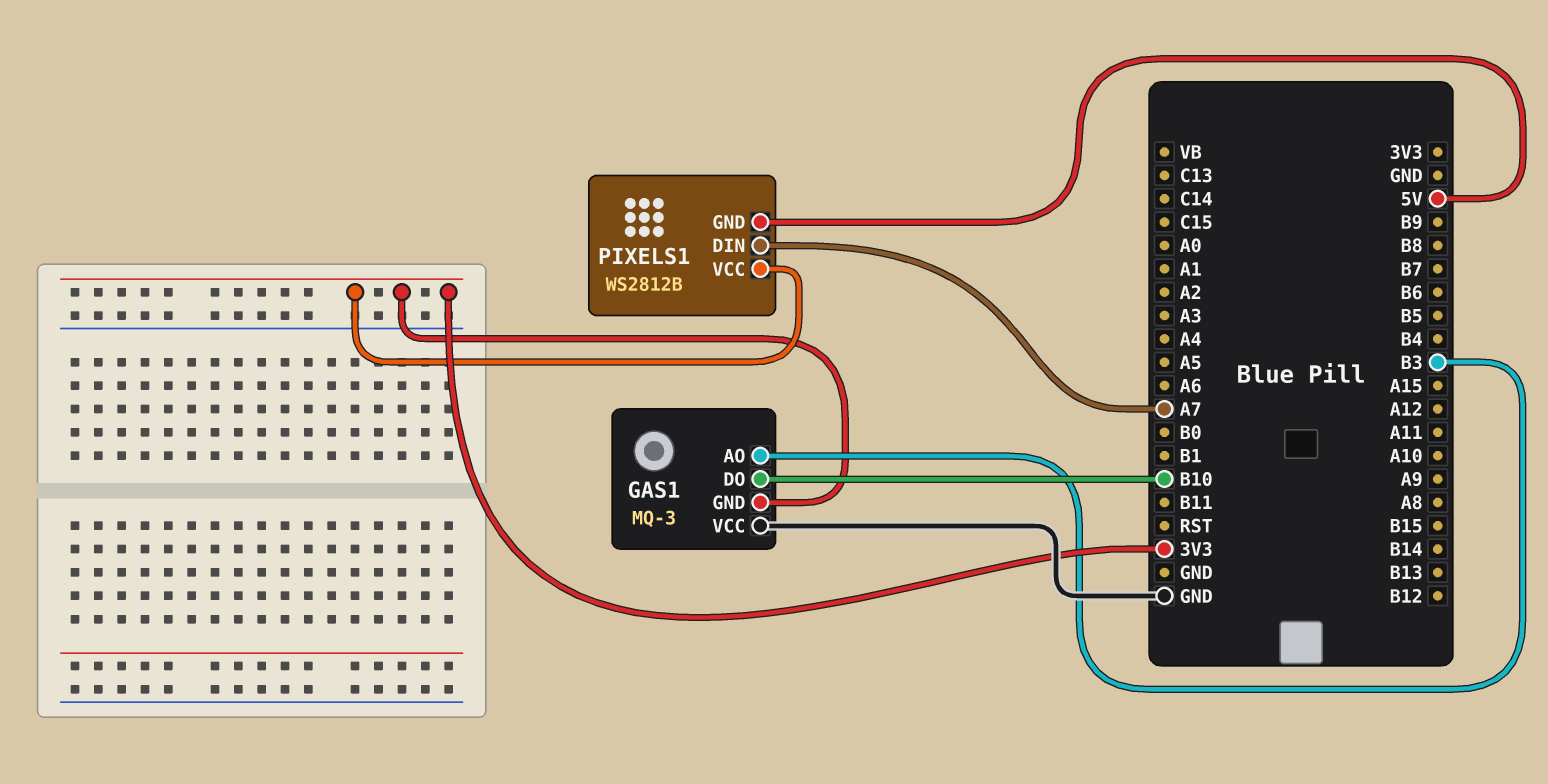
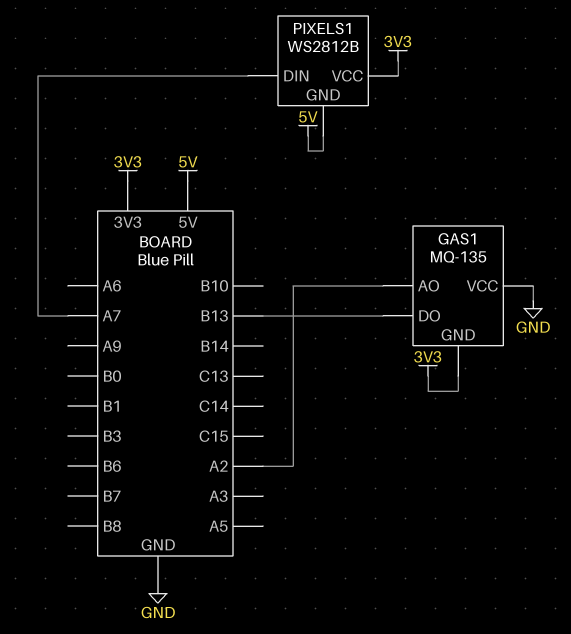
GAS1: MQ-3 -> MQ-135
GAS1 pin AO: B3 -> A2
GAS1 pin DO: B10 -> B13

